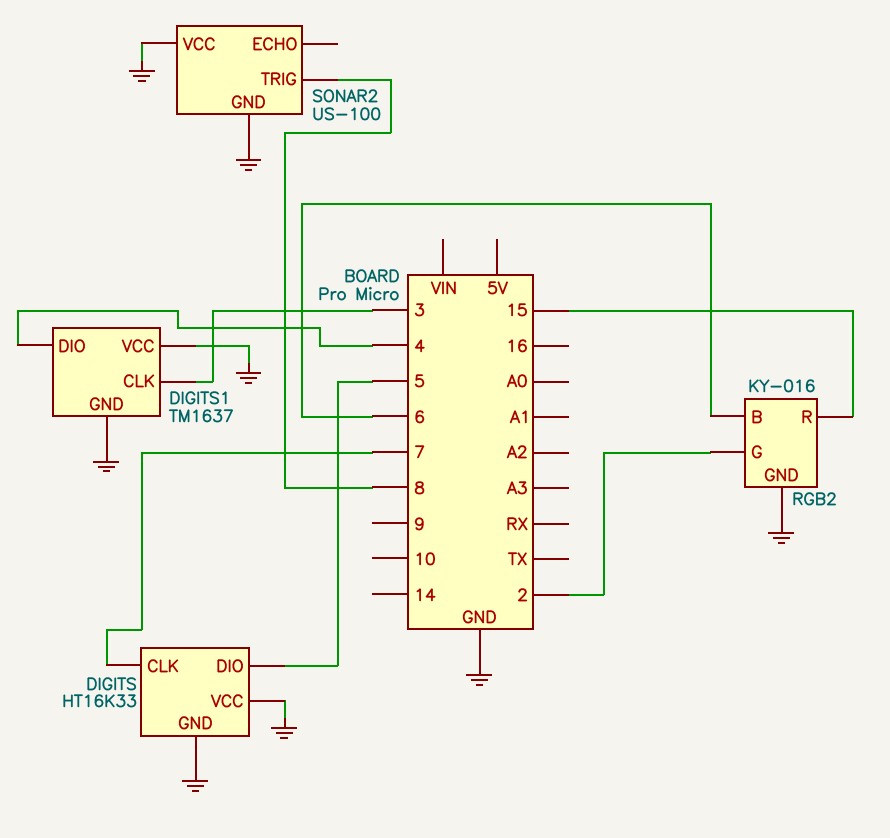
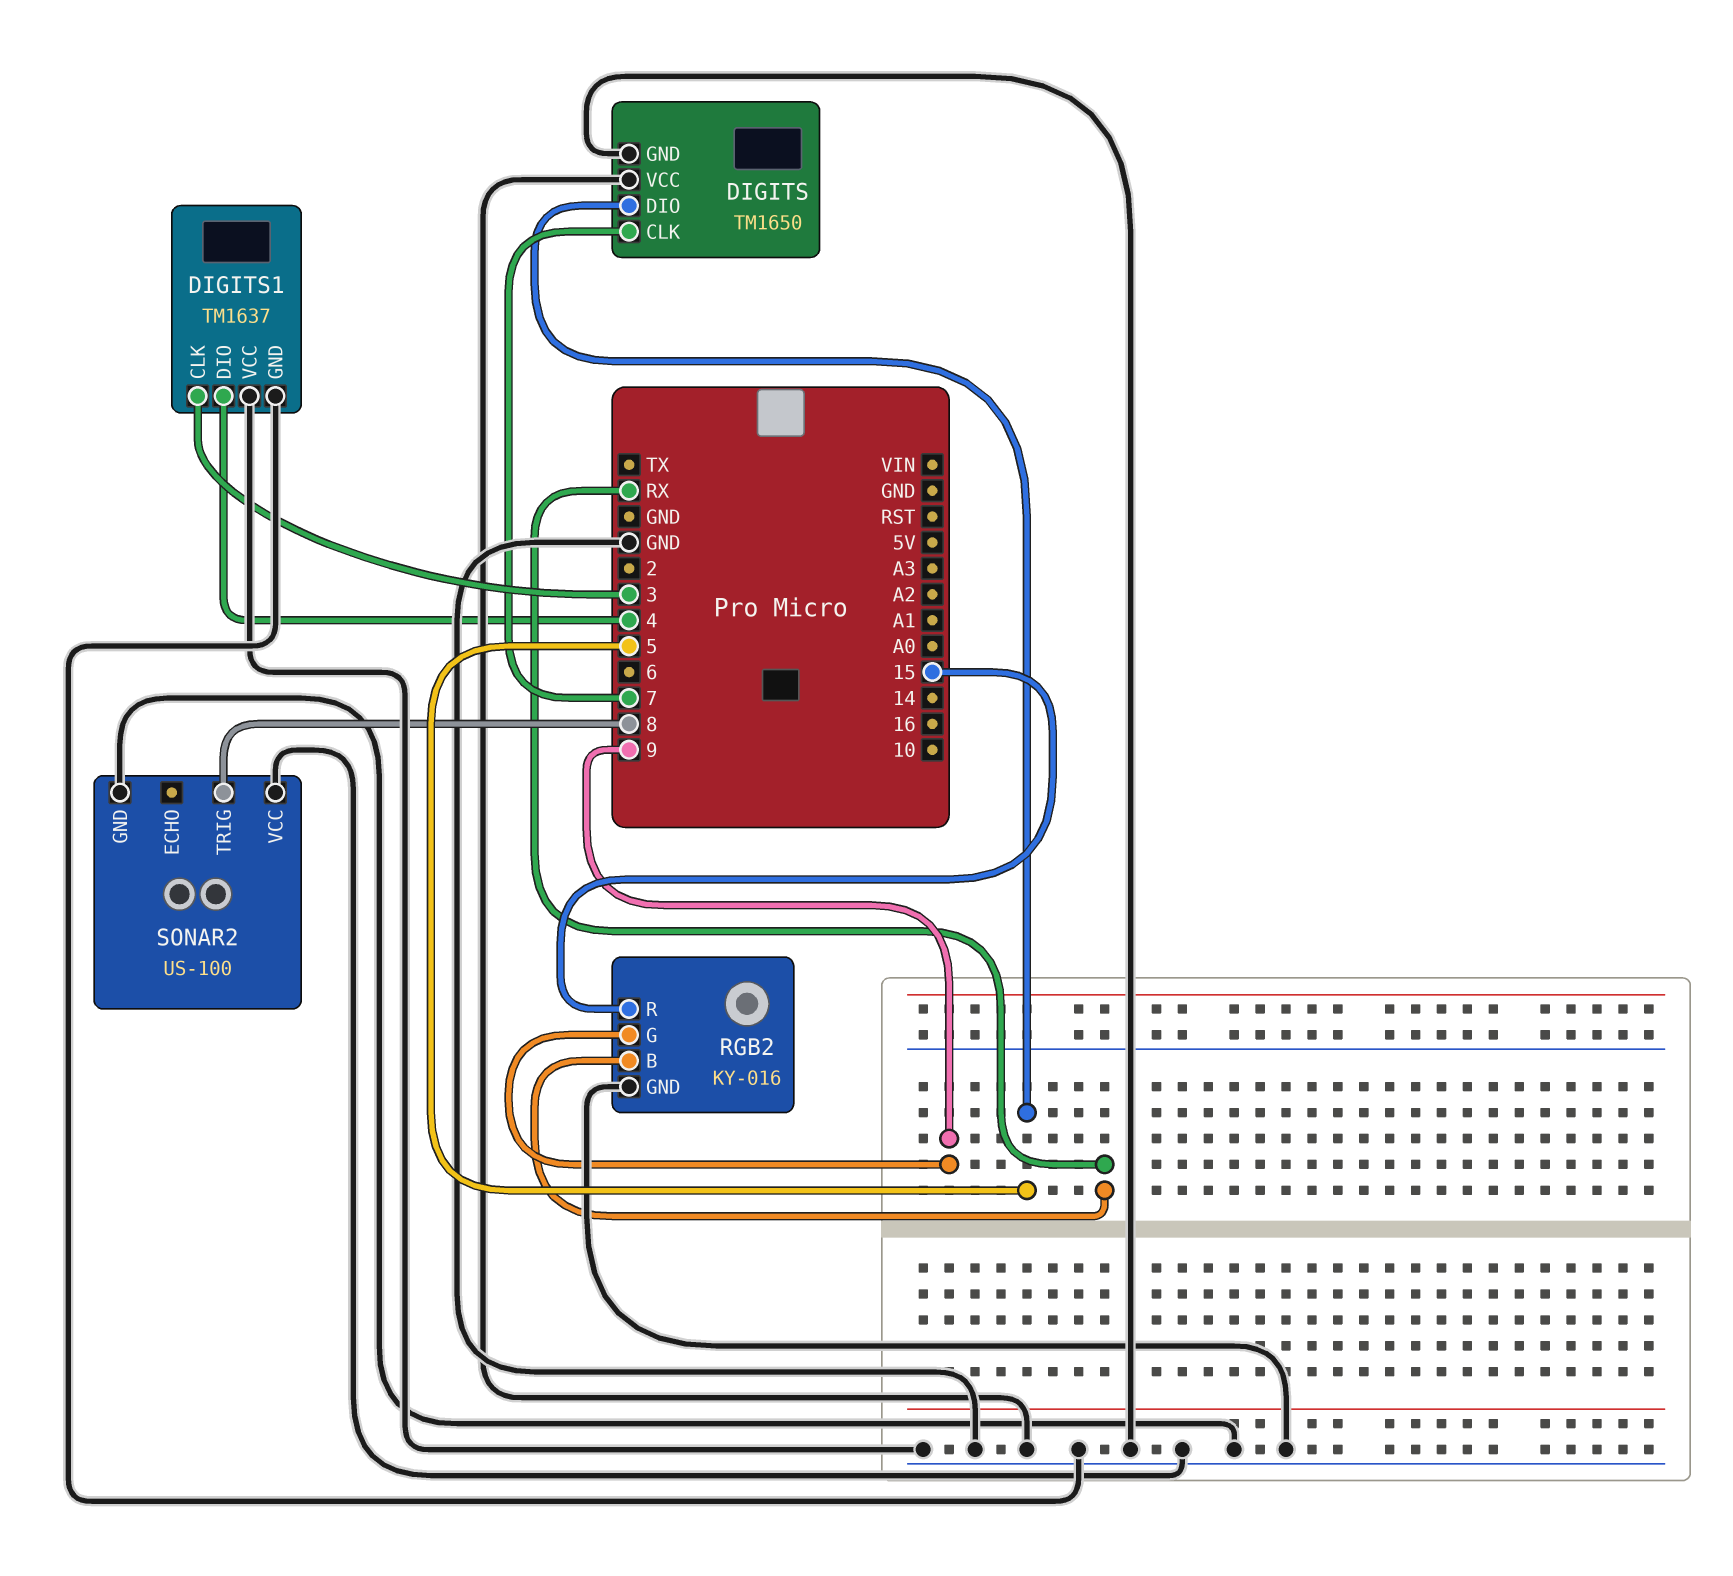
DIGITS: HT16K33 -> TM1650
RGB2 pin B: 6 -> RX
RGB2 pin G: 2 -> 9

